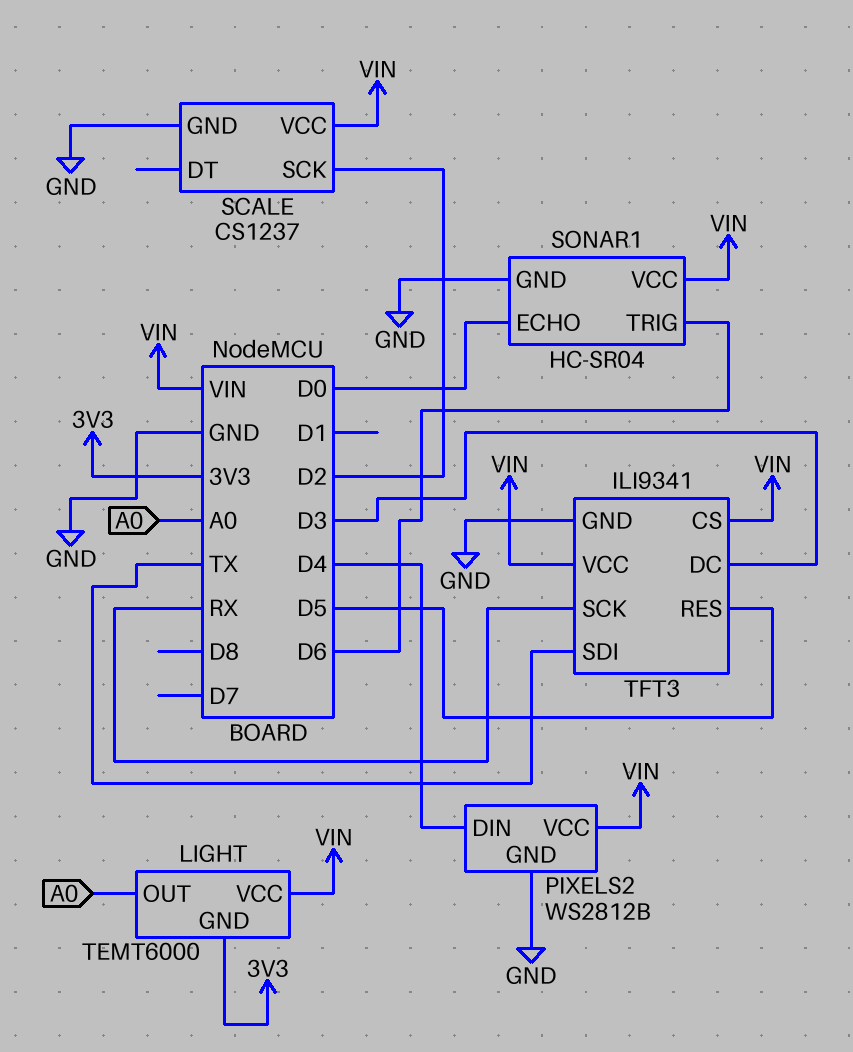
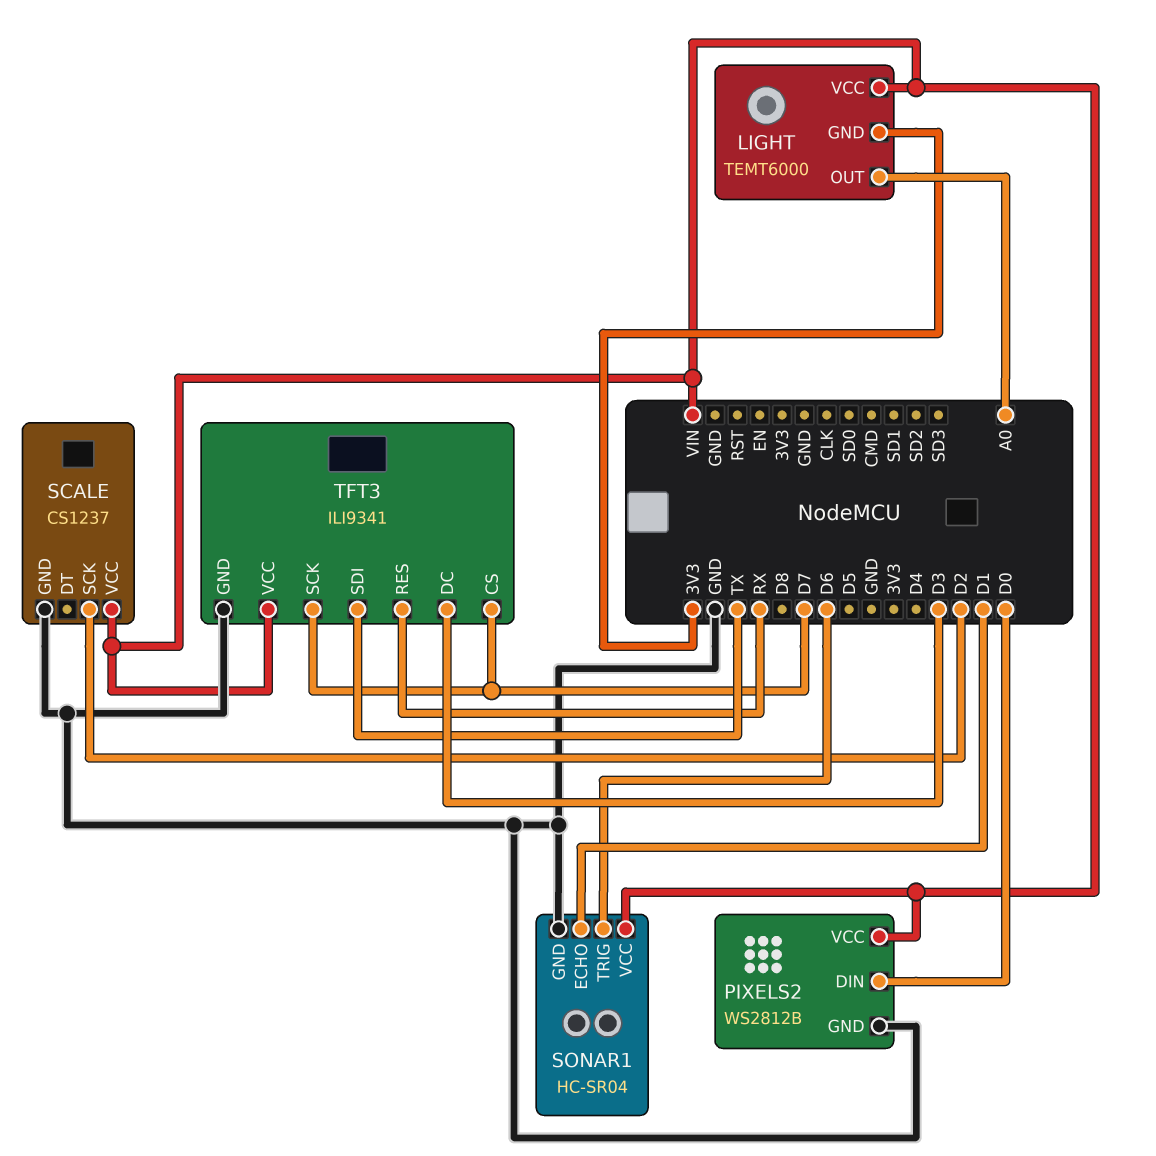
PIXELS2 pin DIN: D4 -> D0
SONAR1 pin ECHO: D0 -> D1
TFT3 pin CS: VIN -> D7
TFT3 pin RES: D5 -> RX
TFT3 pin SCK: RX -> D7

